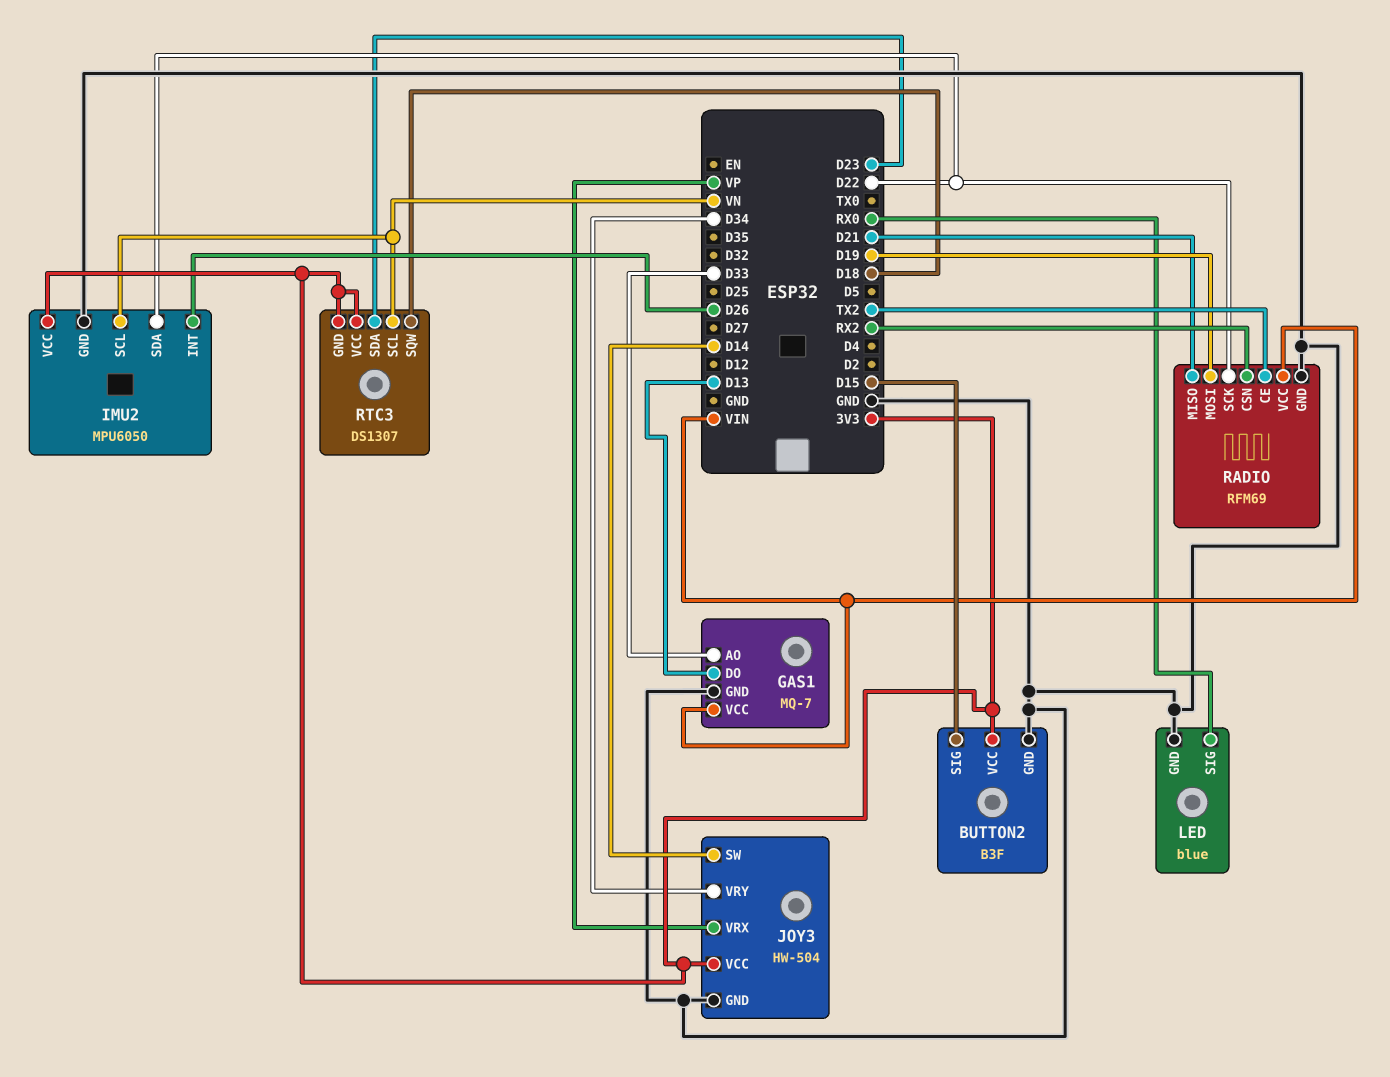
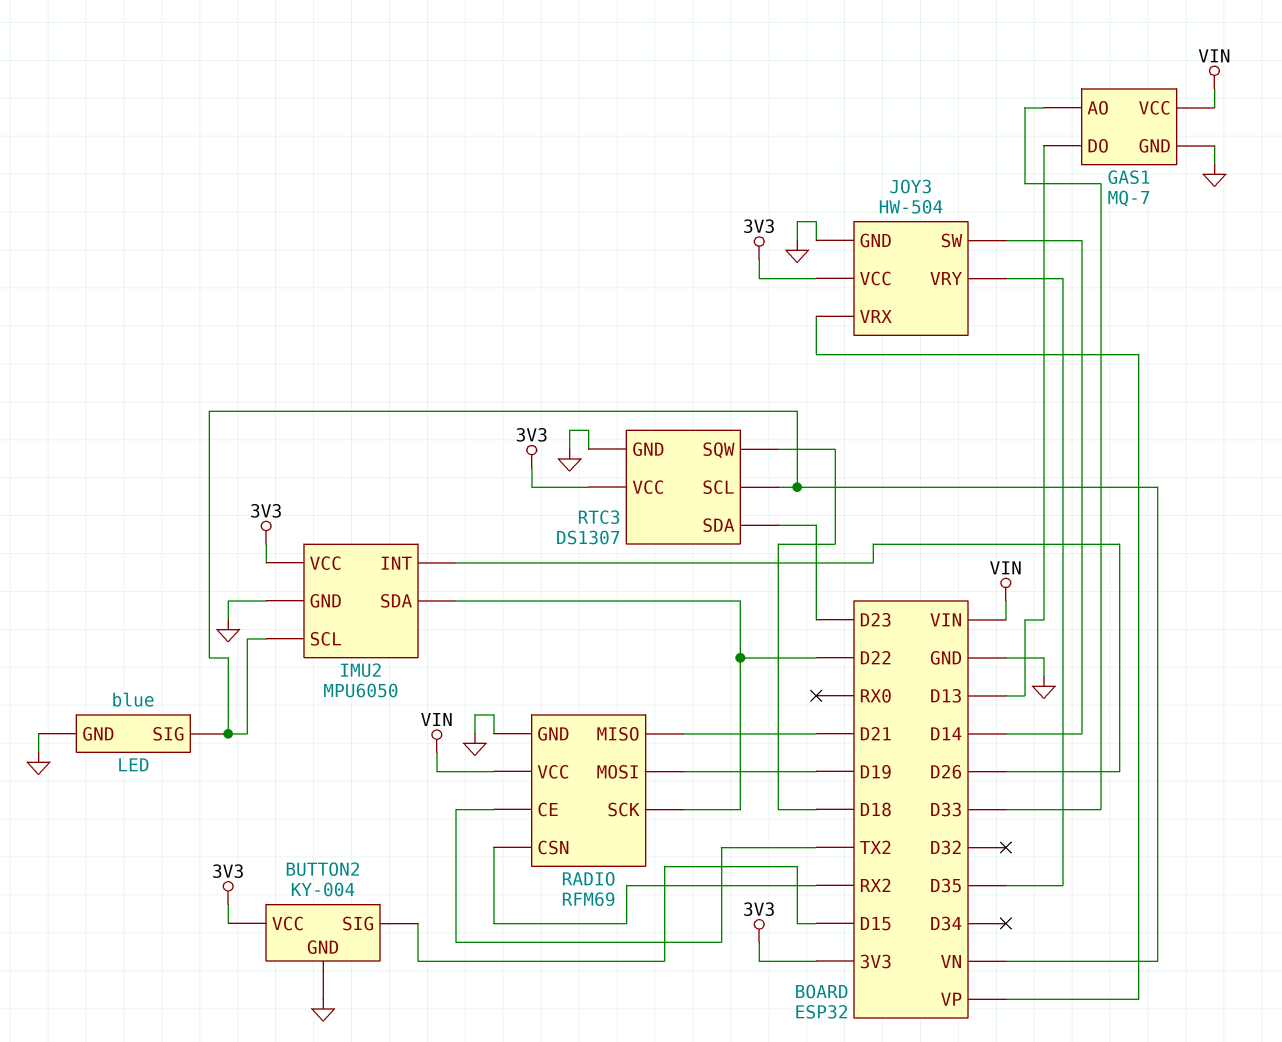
BUTTON2: B3F -> KY-004
JOY3 pin VRY: D34 -> D35
LED pin SIG: RX0 -> VN
RTC3 pin GND: 3V3 -> GND

